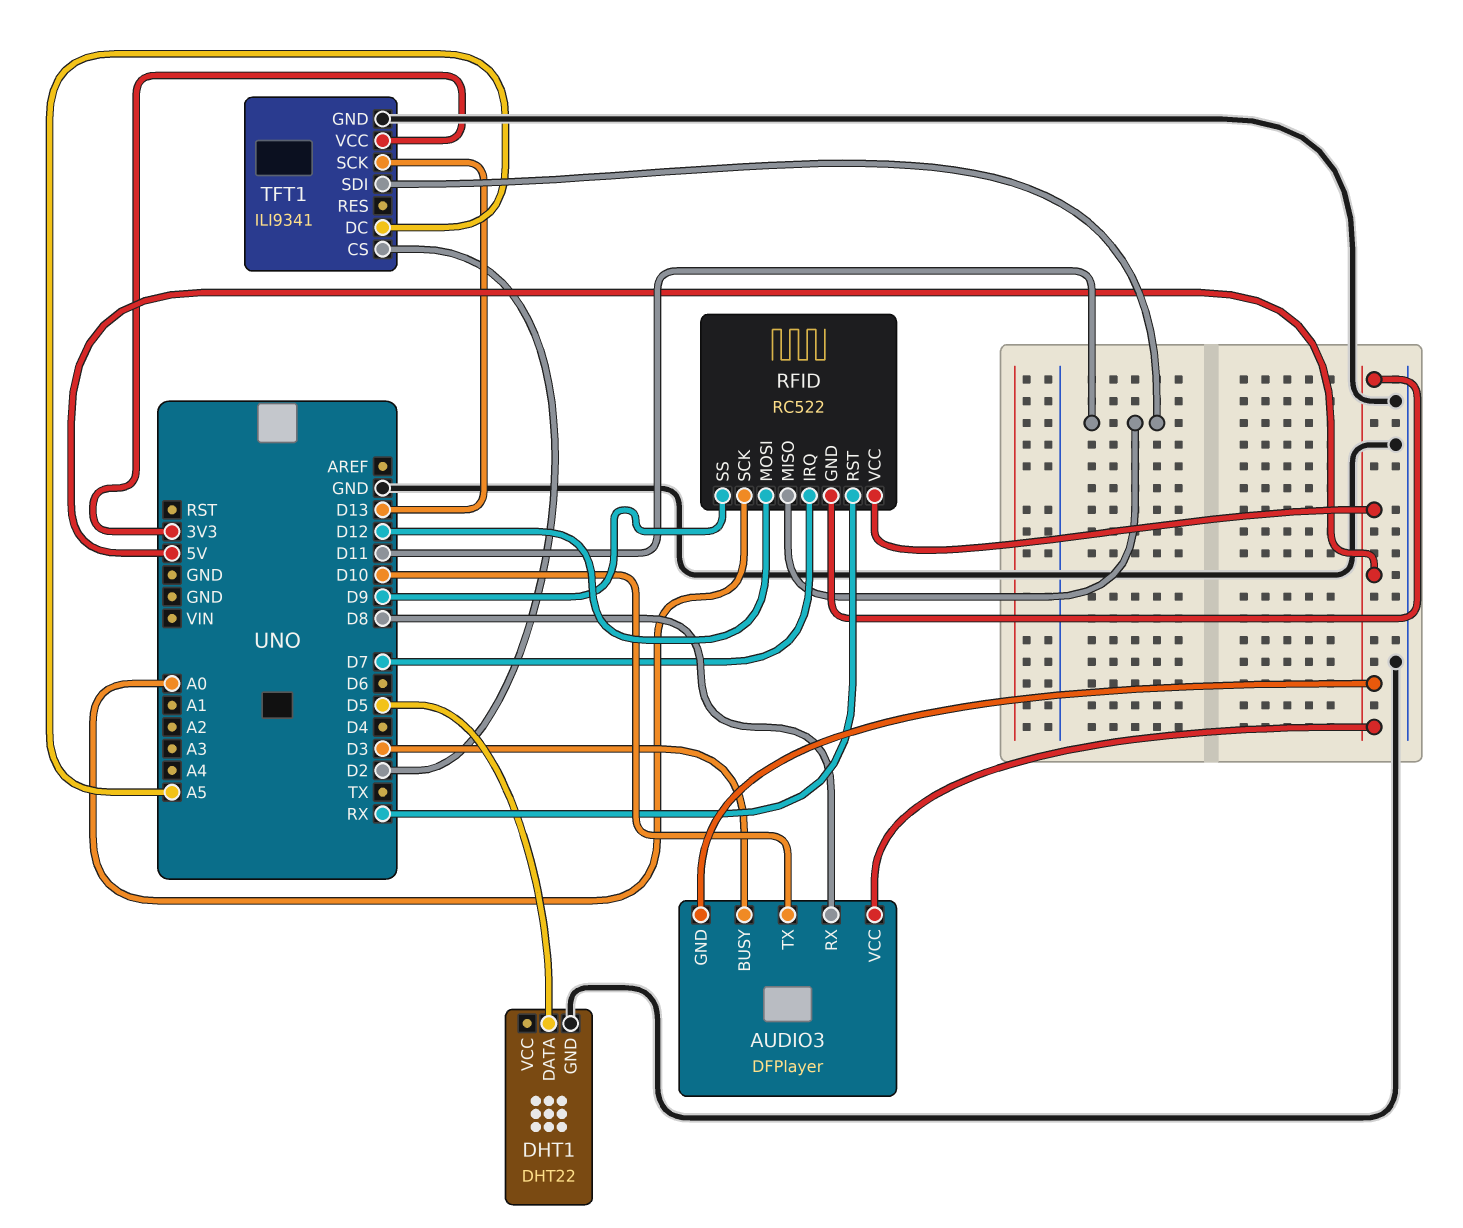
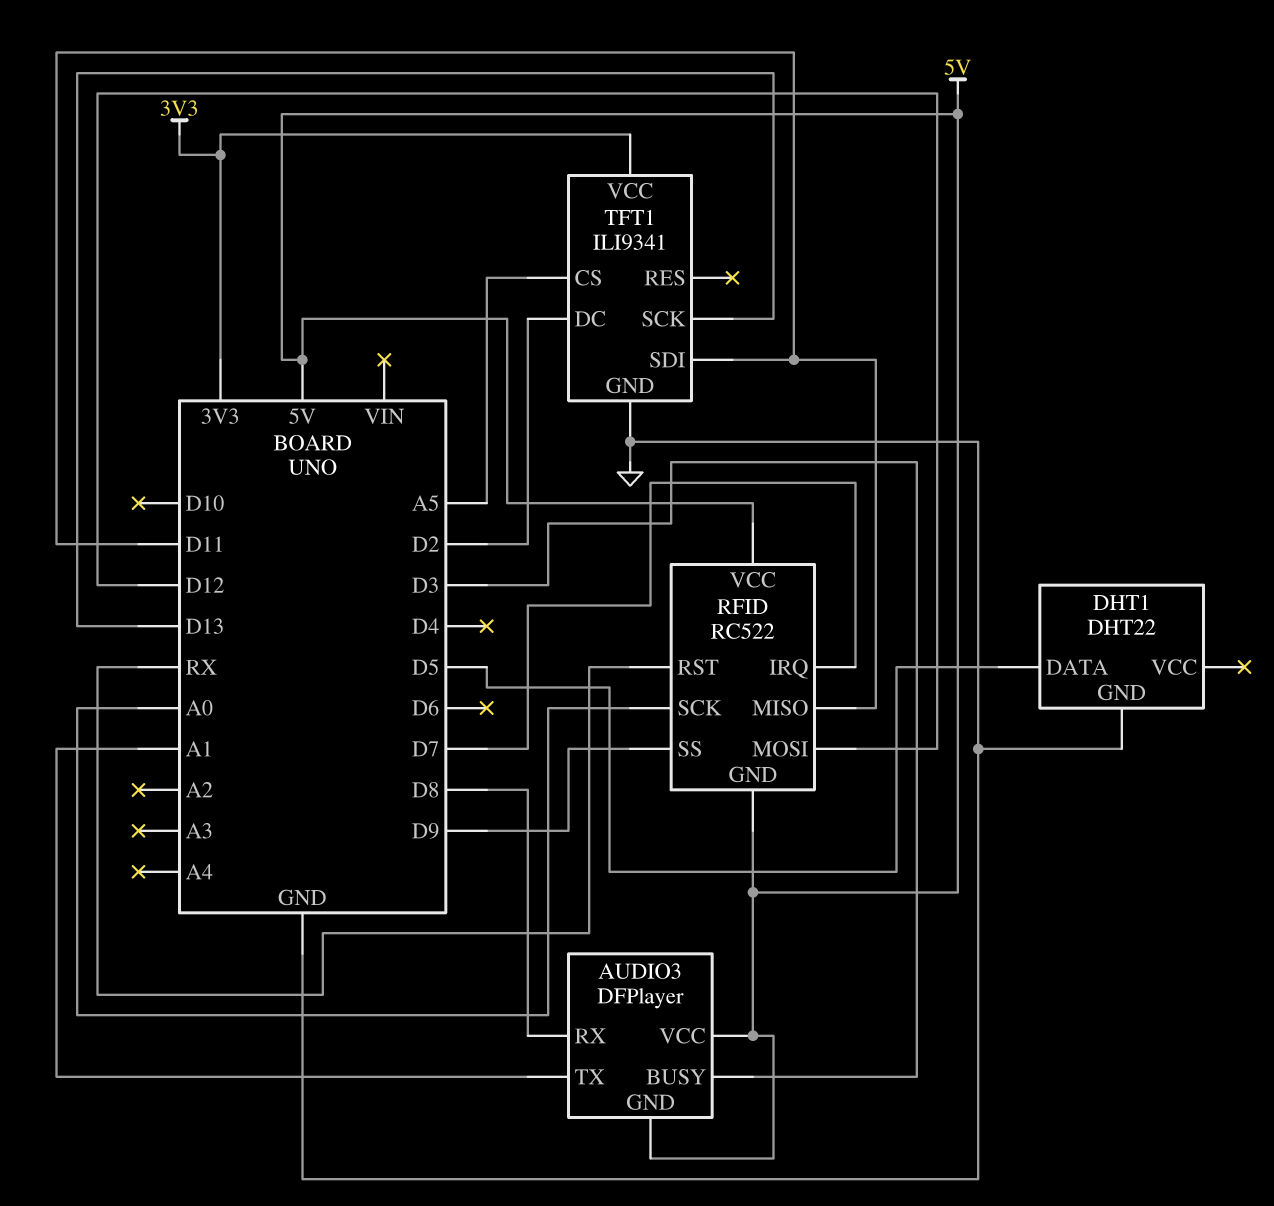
AUDIO3 pin TX: D10 -> A1
TFT1 pin CS: D2 -> A5
TFT1 pin DC: A5 -> D2

